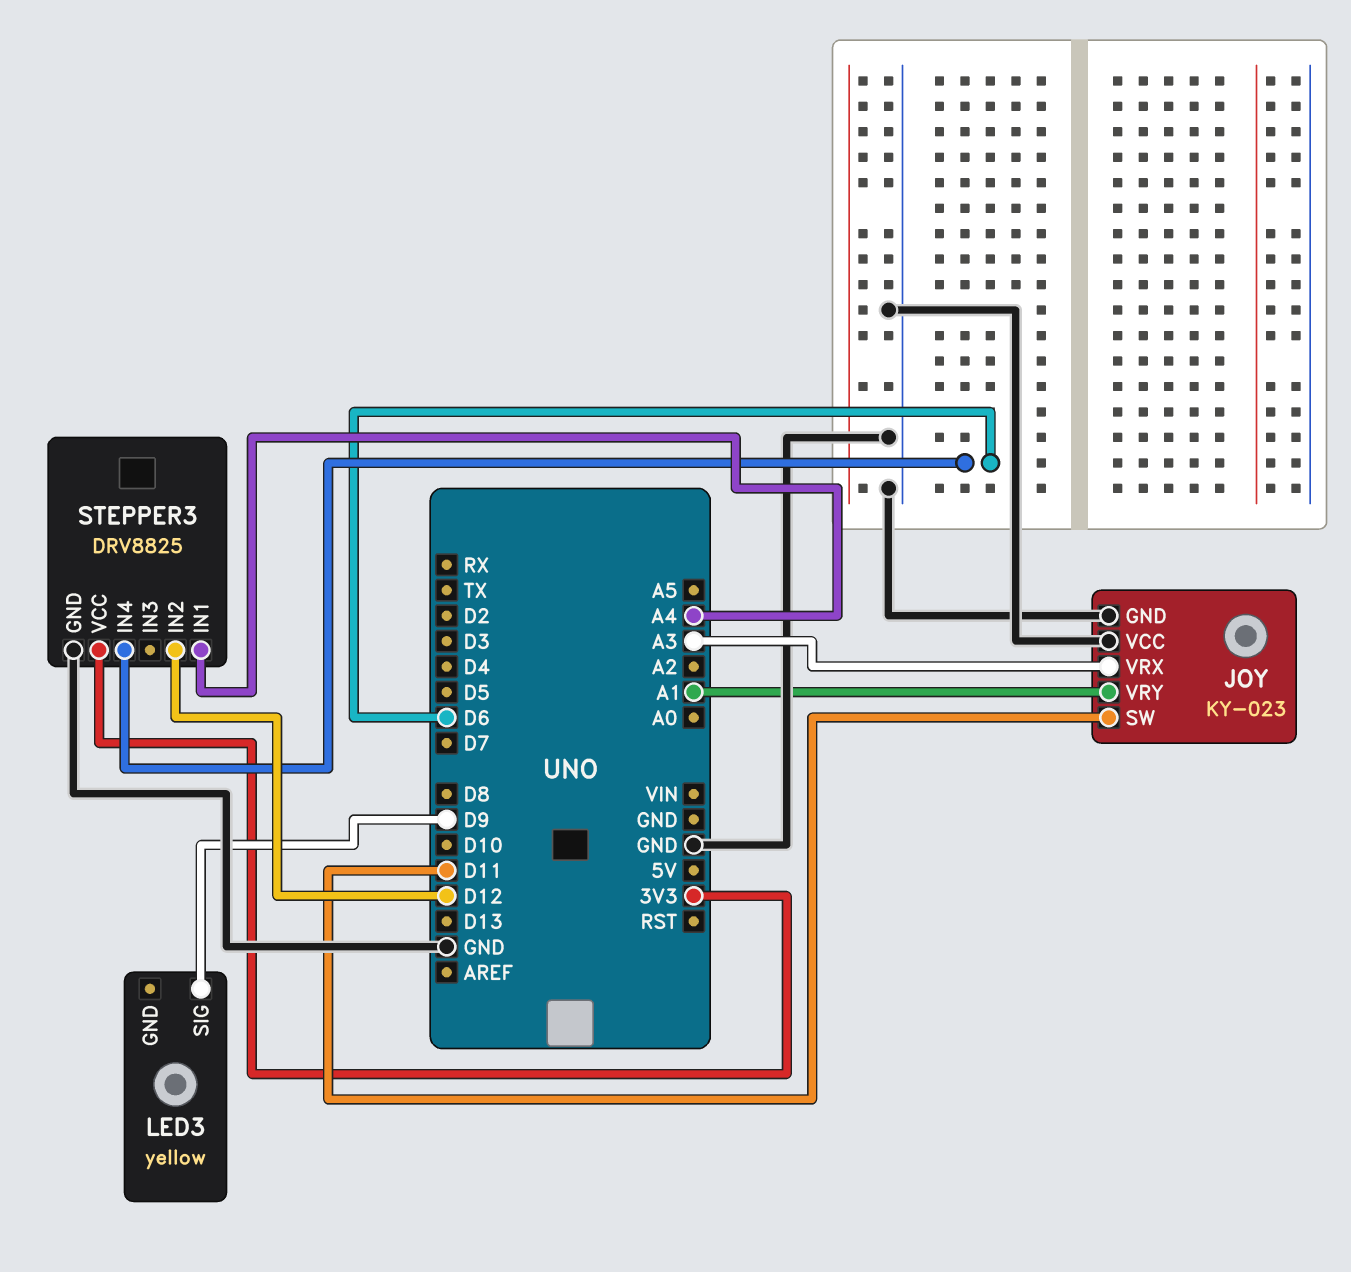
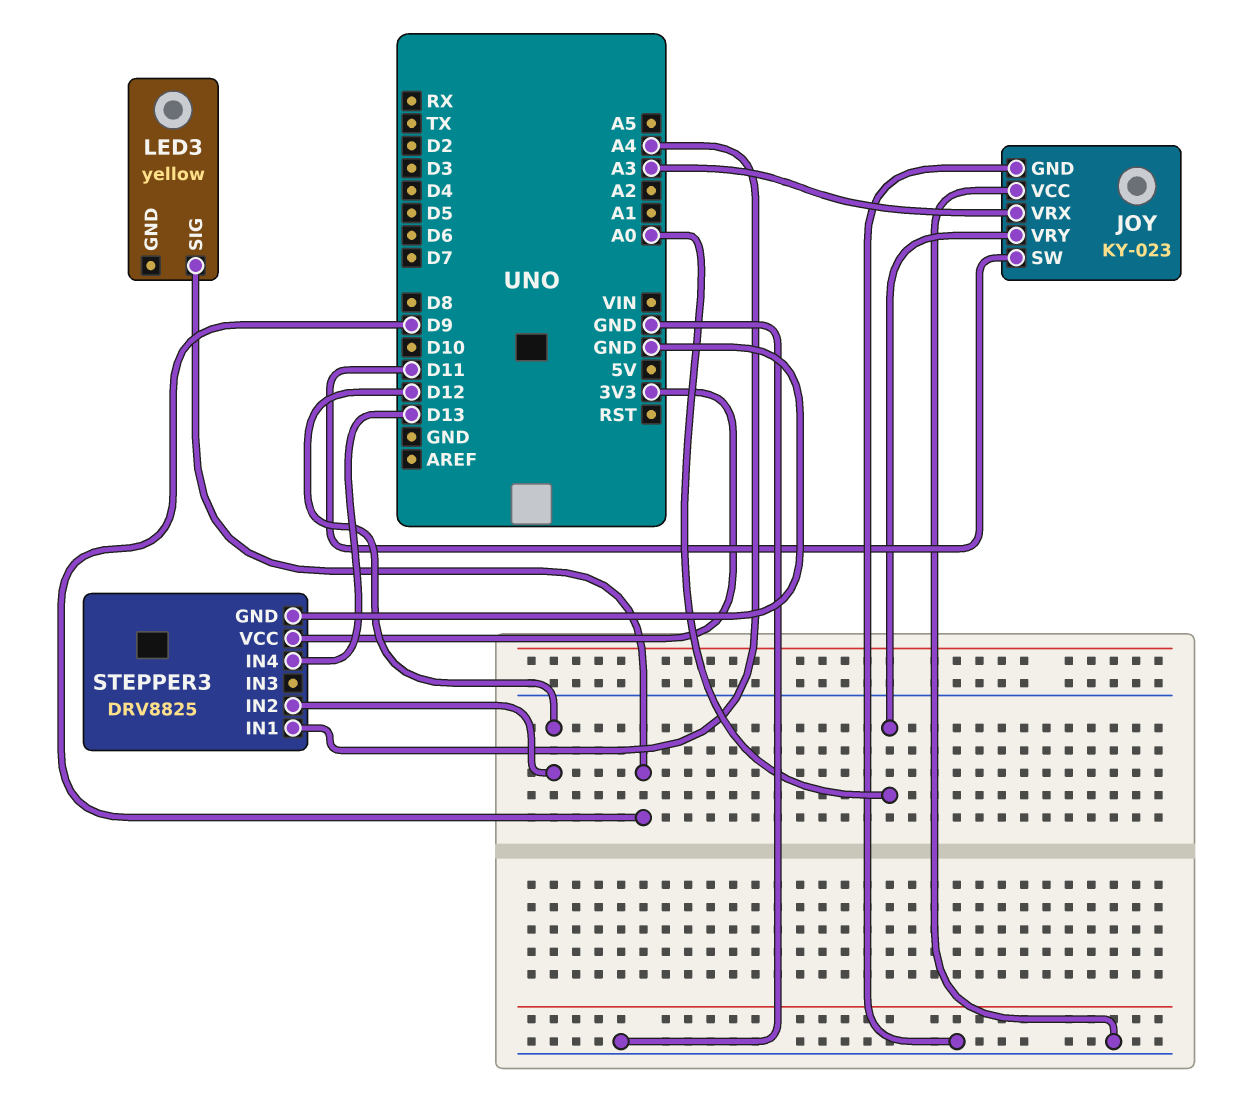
JOY pin VRY: A1 -> A0
STEPPER3 pin IN4: D6 -> D13

